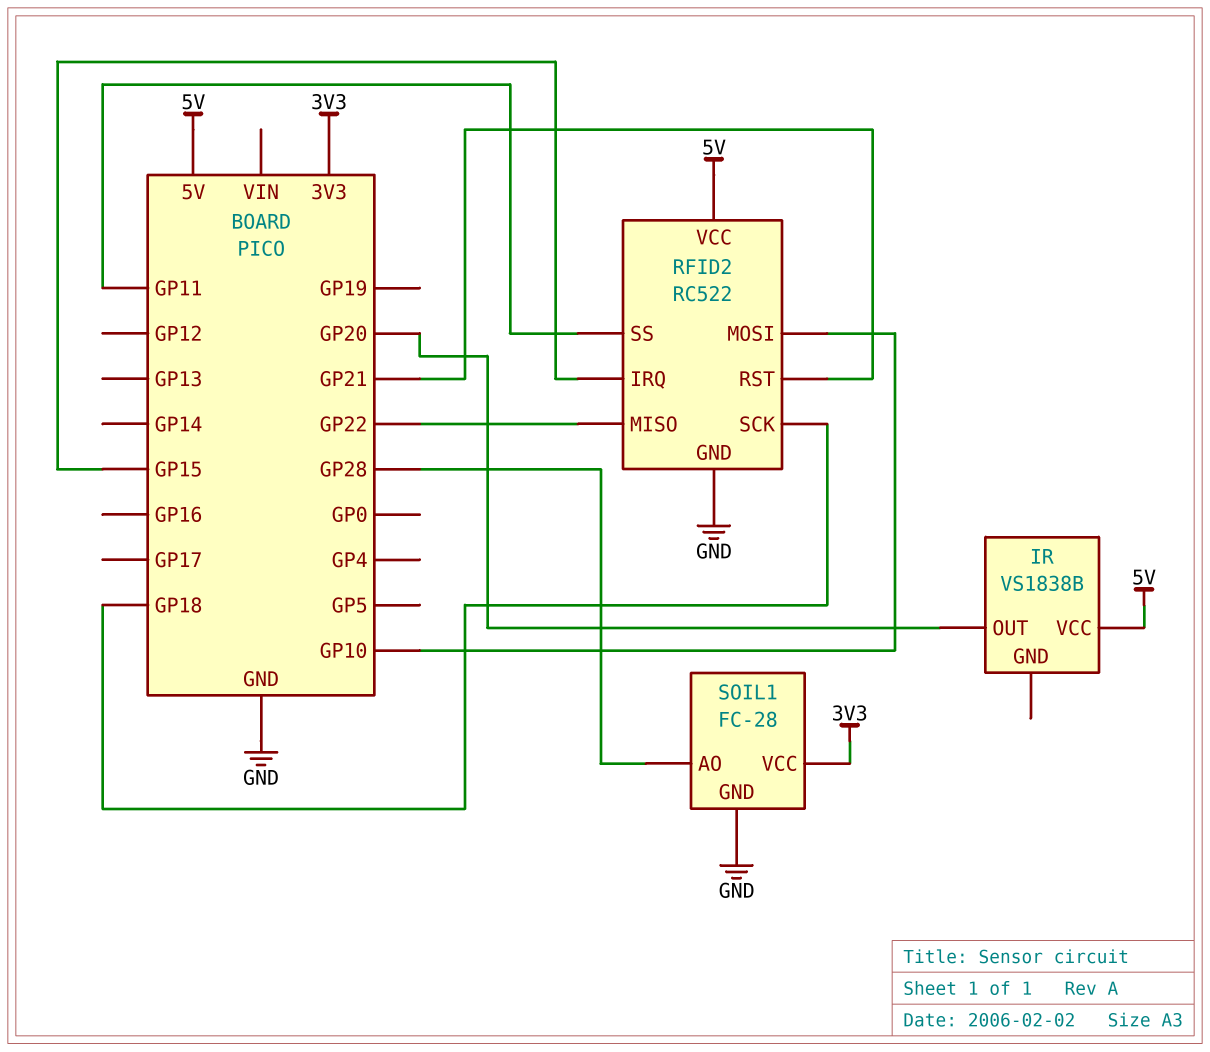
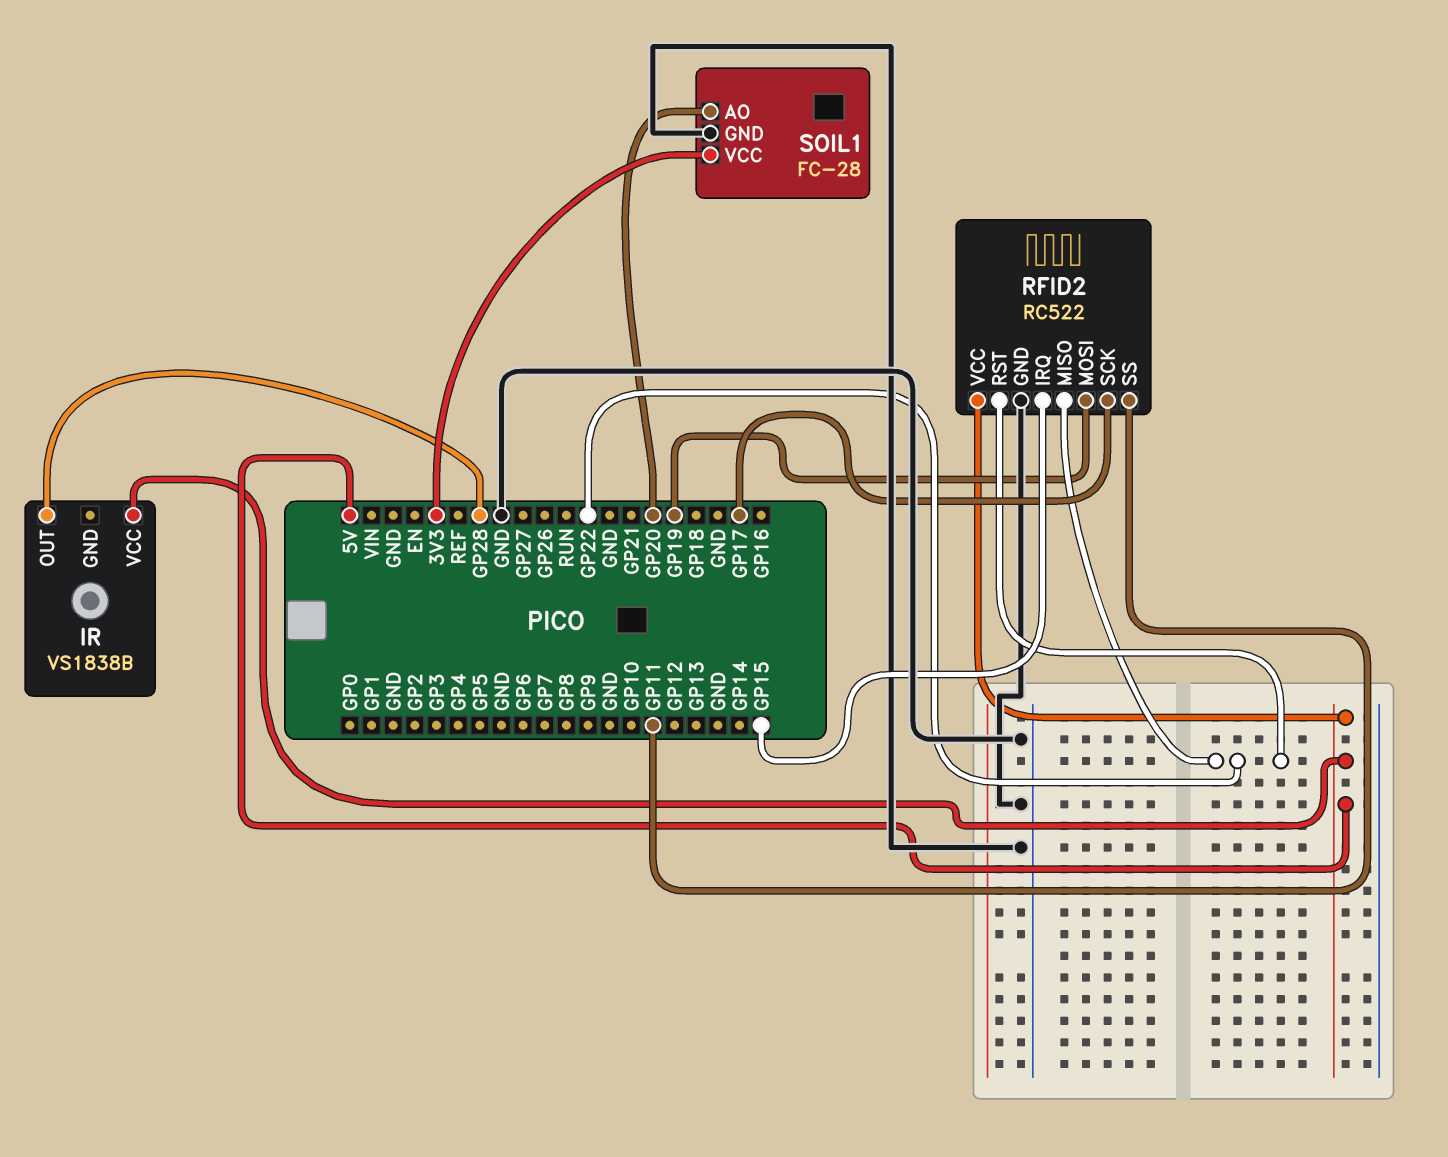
IR pin OUT: GP20 -> GP28
RFID2 pin MOSI: GP10 -> GP19
RFID2 pin RST: GP21 -> GP22
RFID2 pin SCK: GP18 -> GP17
SOIL1 pin AO: GP28 -> GP20

